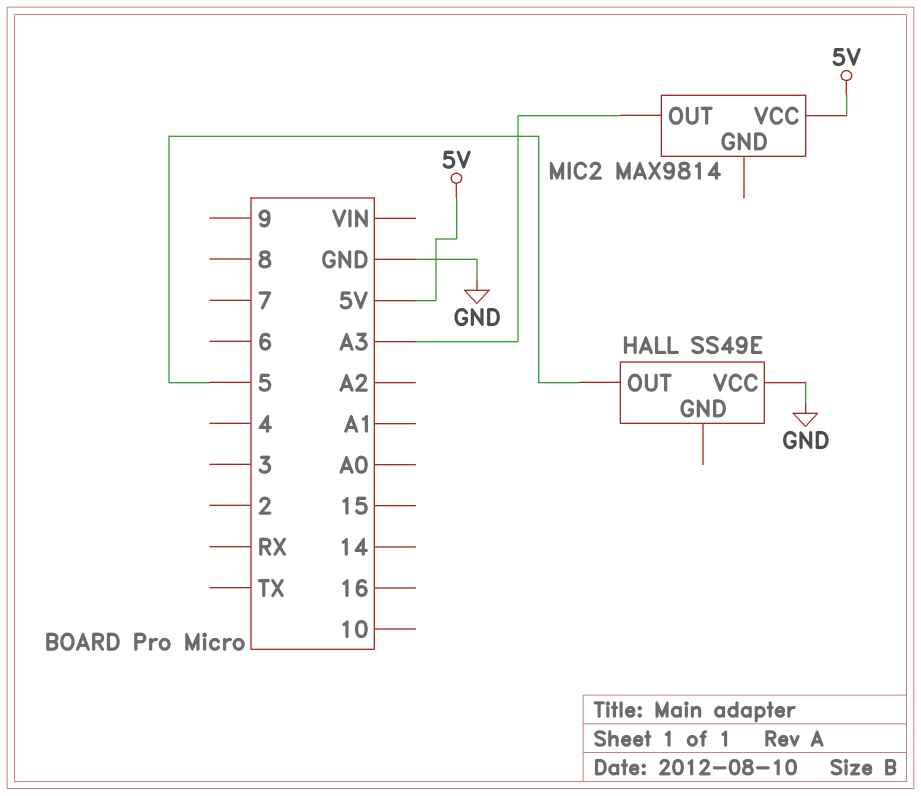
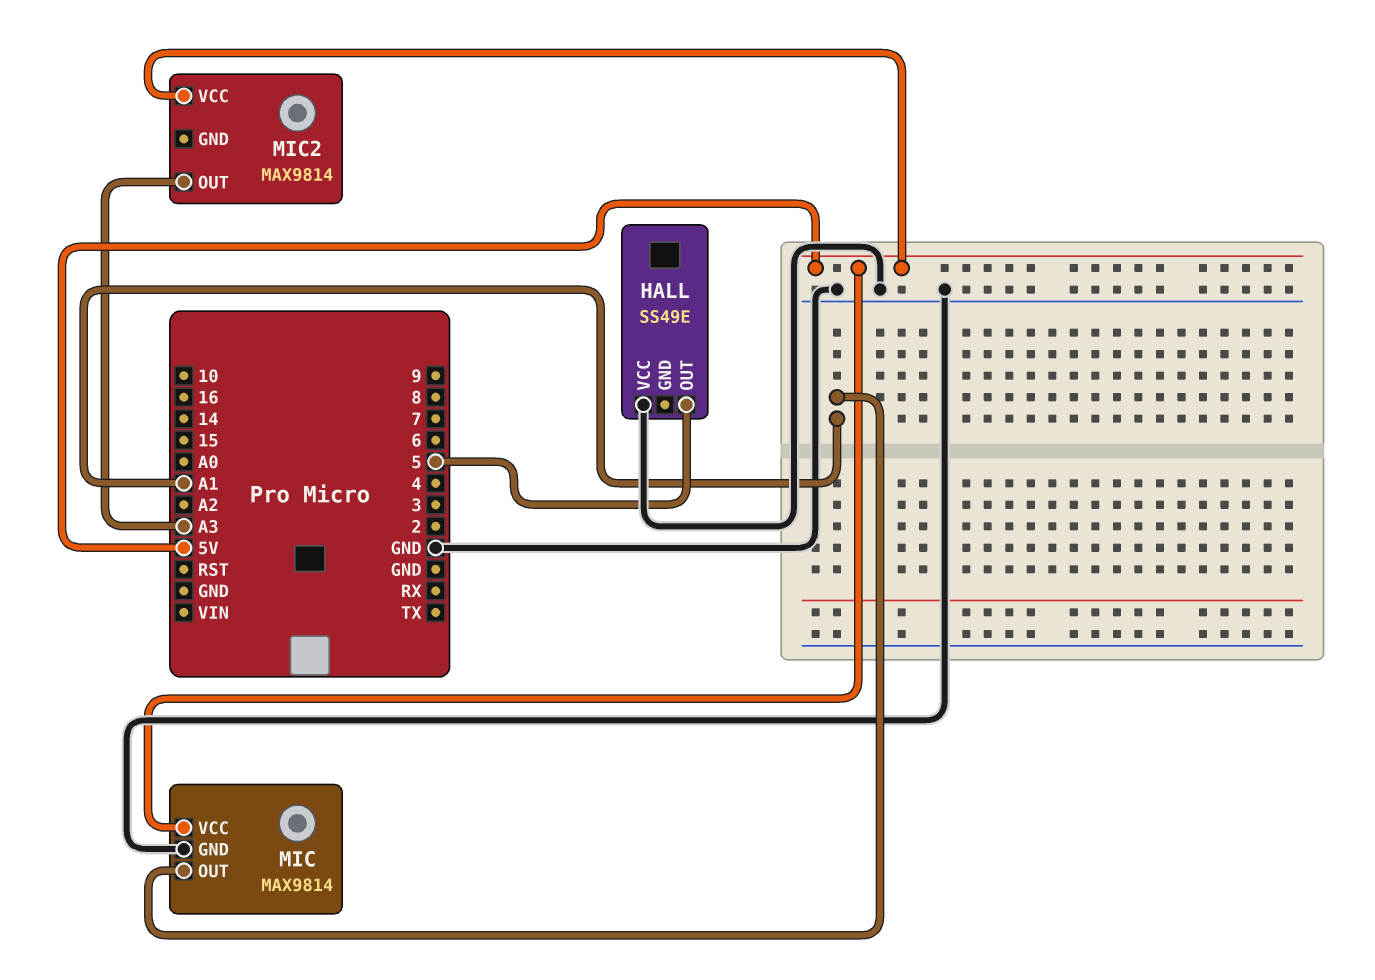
MIC: none -> MAX9814
MIC pin GND: none -> GND
MIC pin OUT: none -> A1
MIC pin VCC: none -> 5V

